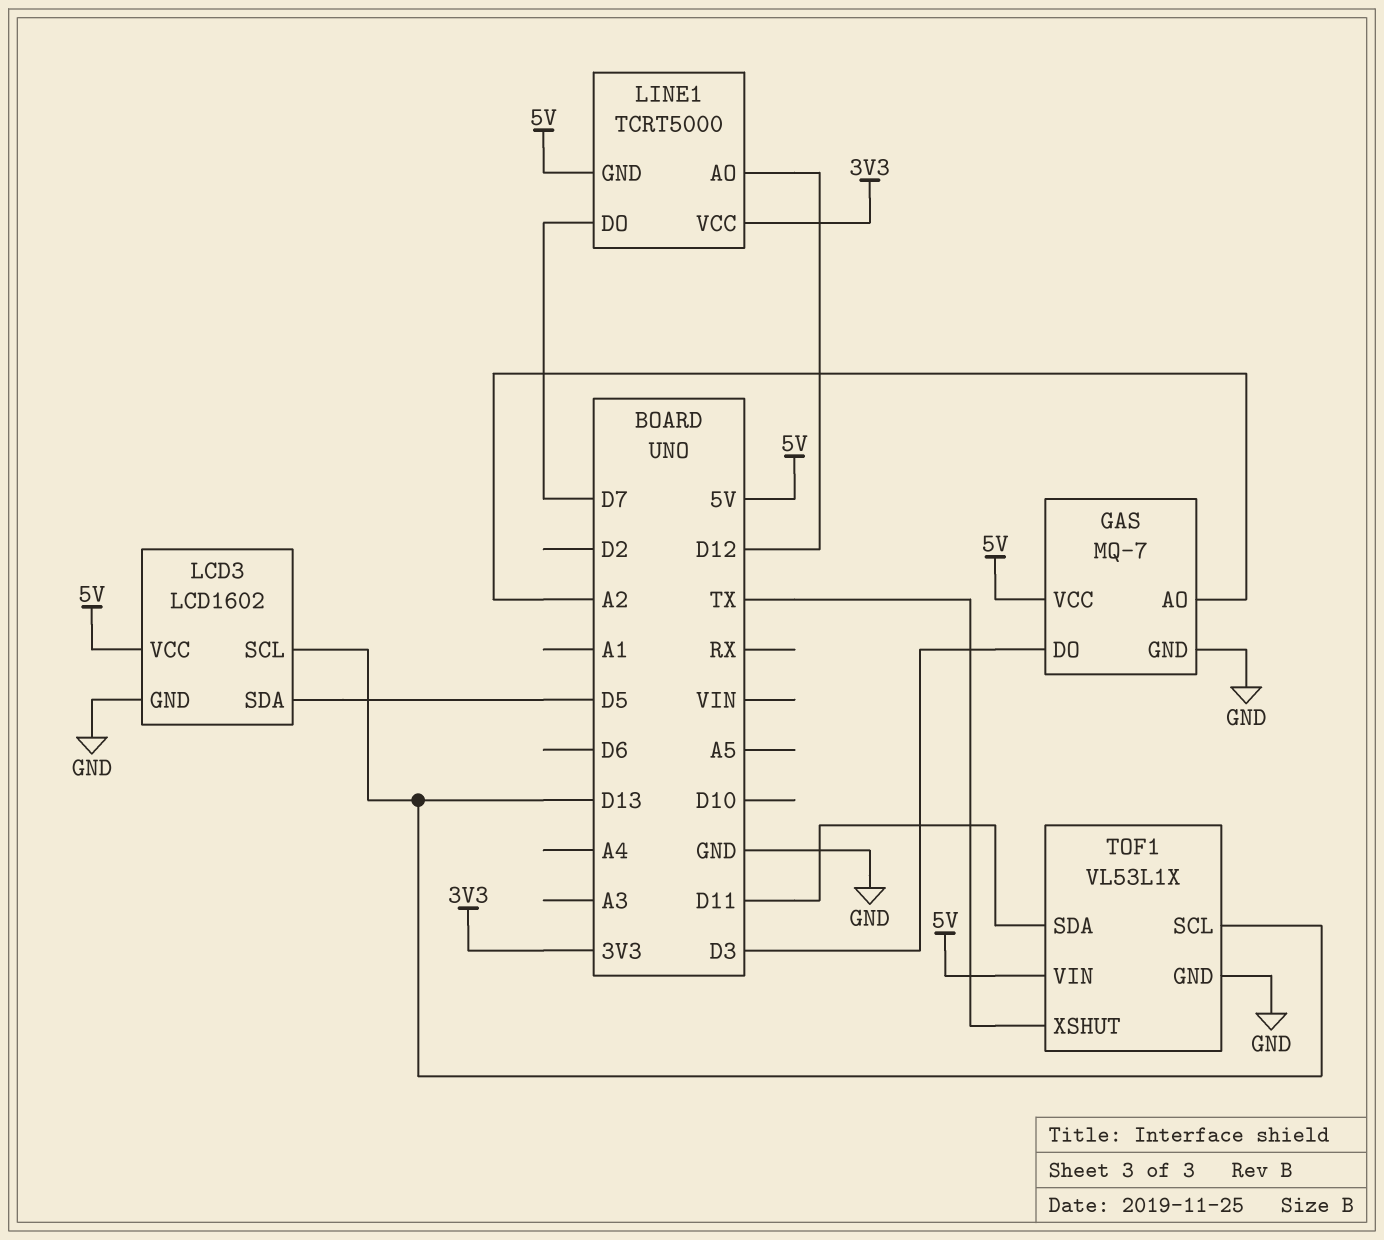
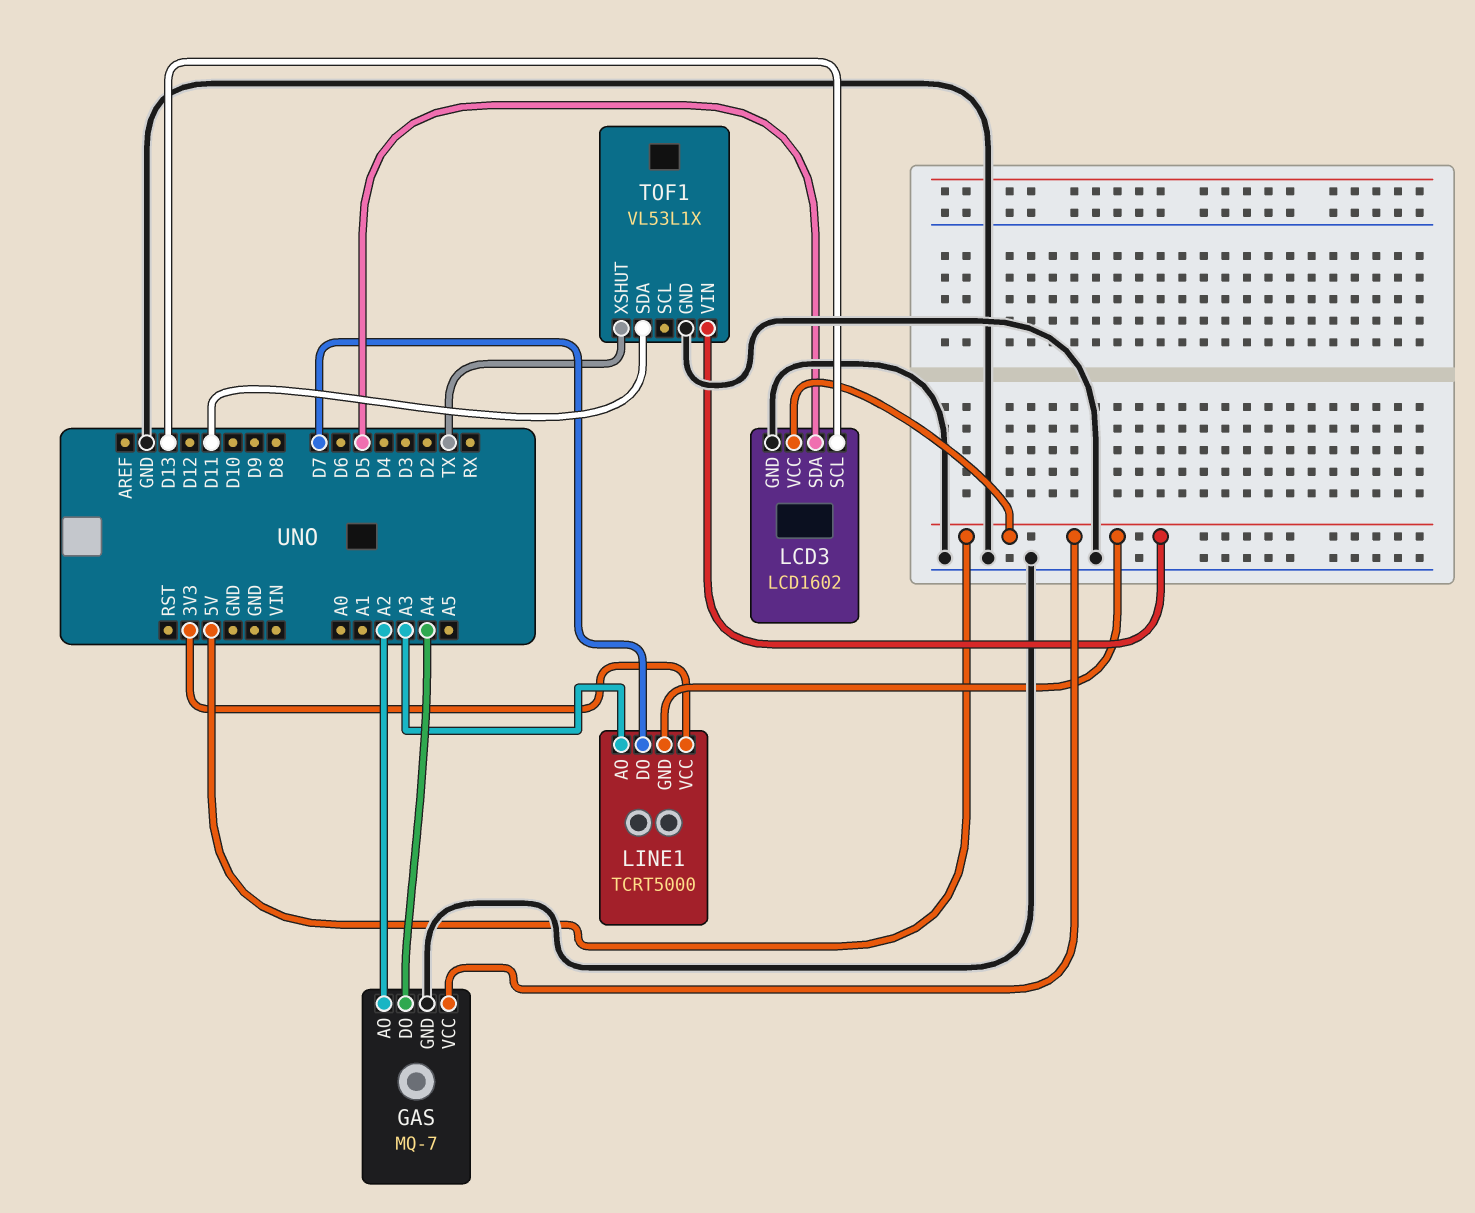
GAS pin DO: D3 -> A4
LINE1 pin AO: D12 -> A3
TOF1 pin SCL: D13 -> none

